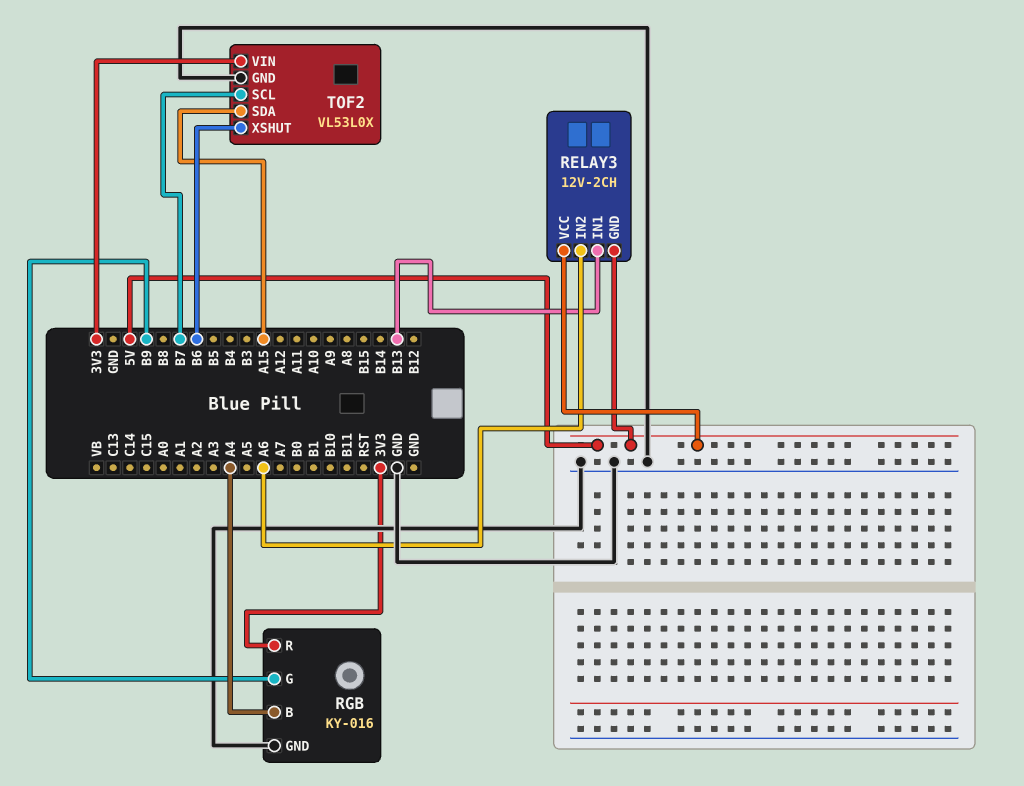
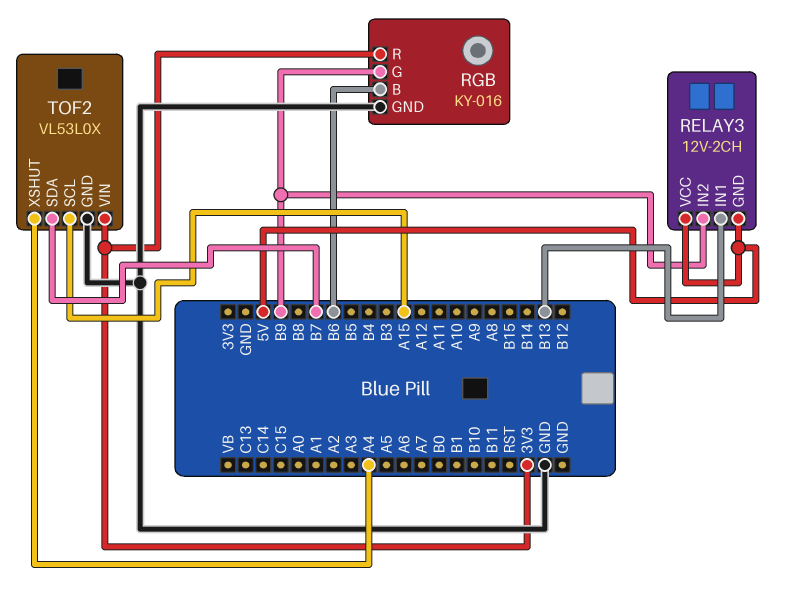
RELAY3 pin IN2: A6 -> B9
RGB pin B: A4 -> B6
TOF2 pin SCL: B7 -> A15
TOF2 pin SDA: A15 -> B7
TOF2 pin XSHUT: B6 -> A4

